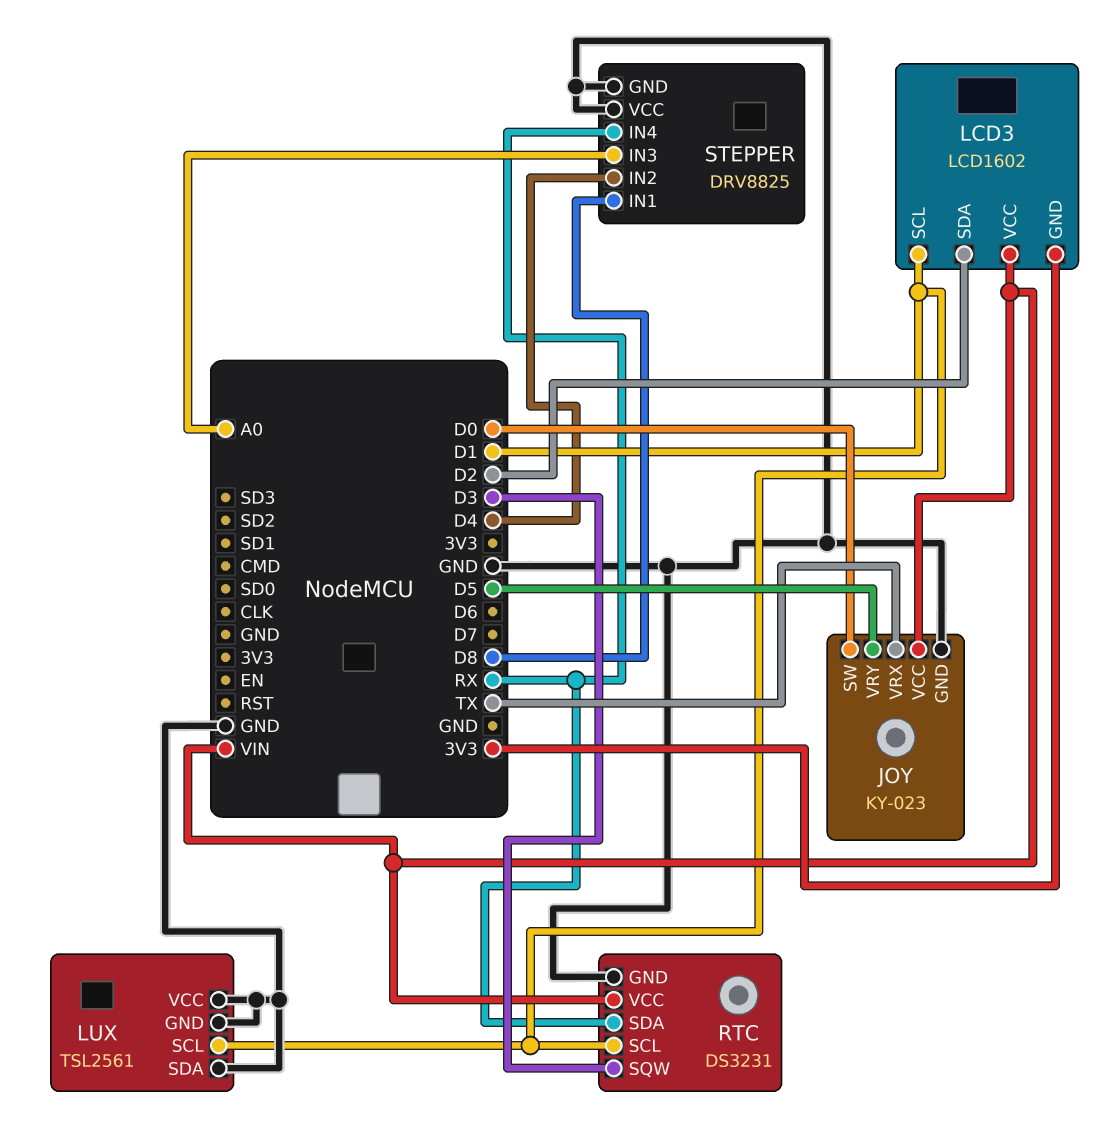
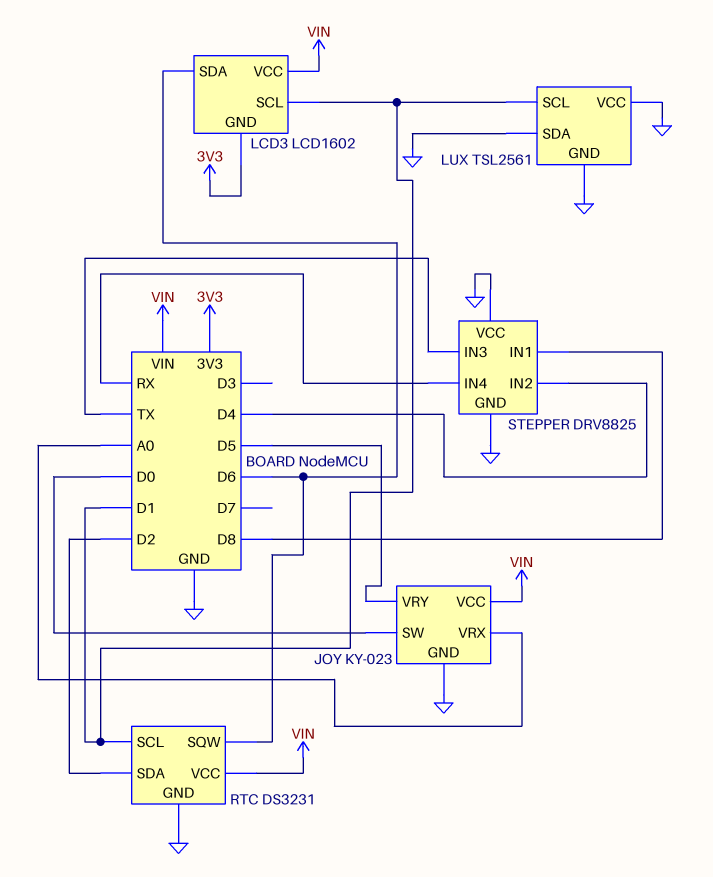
JOY pin VRX: TX -> A0
LCD3 pin SDA: D2 -> D6
RTC pin SDA: RX -> D2
RTC pin SQW: D3 -> D6
STEPPER pin IN3: A0 -> TX

